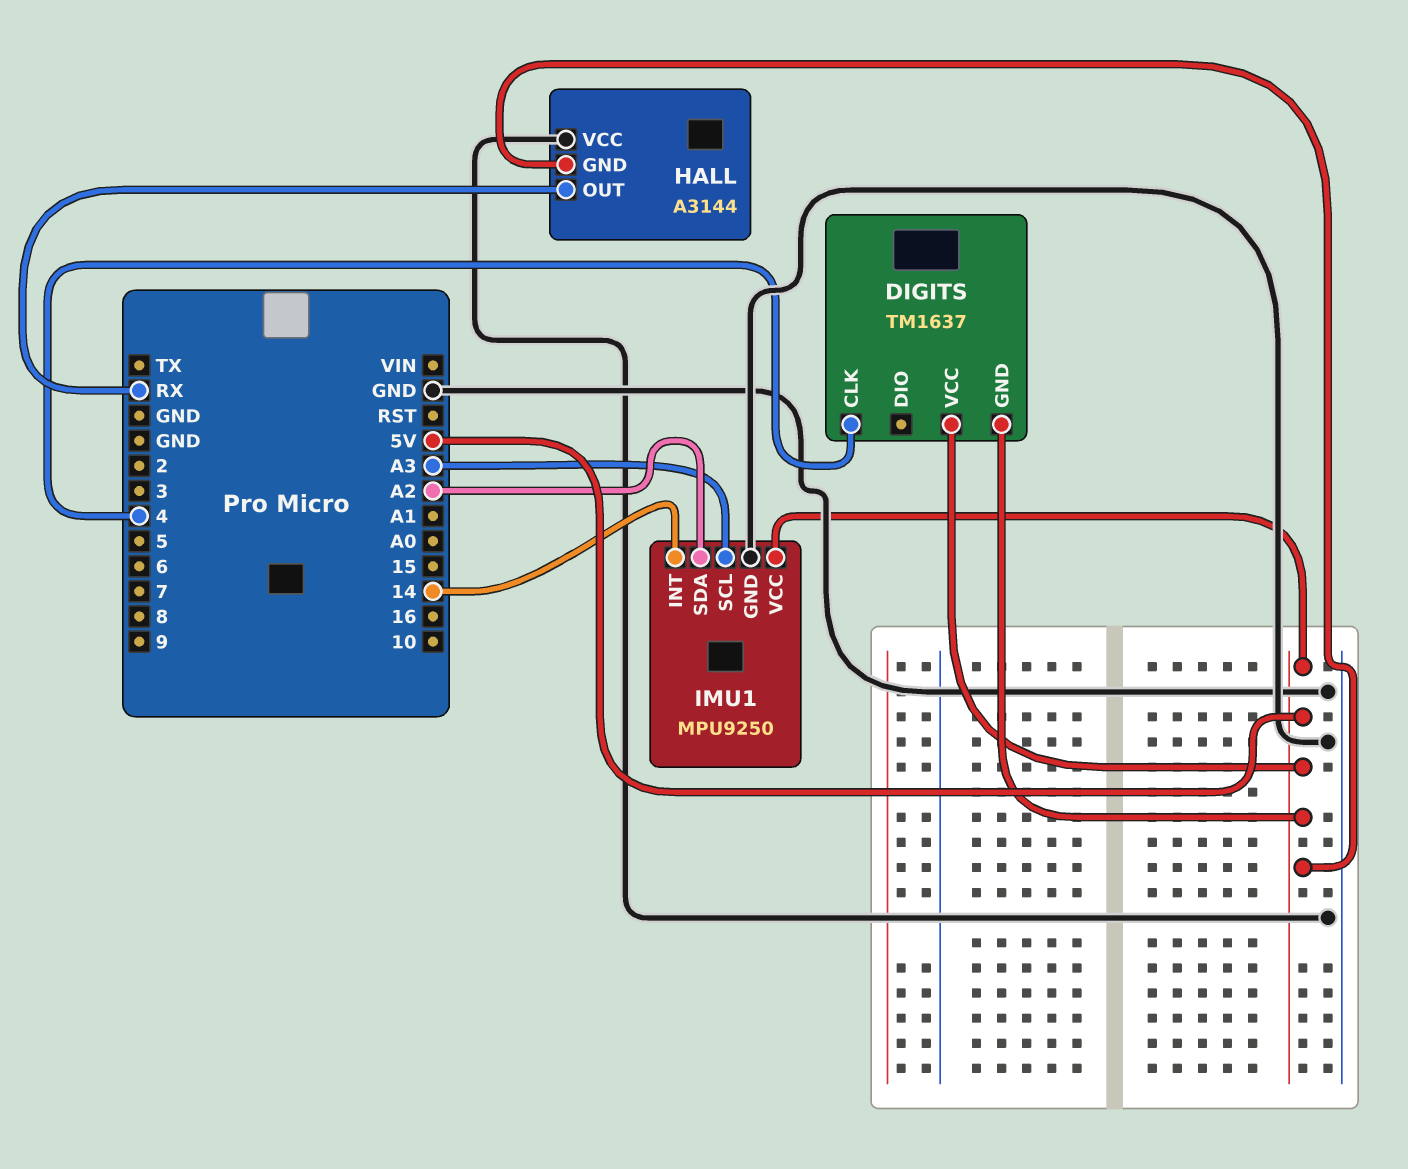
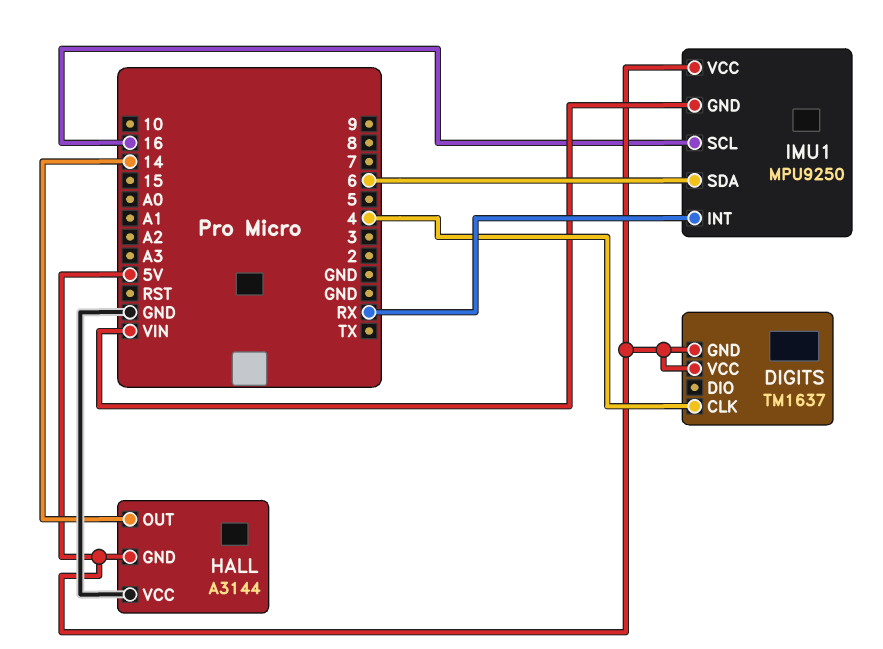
HALL pin OUT: RX -> 14
IMU1 pin GND: GND -> VIN
IMU1 pin INT: 14 -> RX
IMU1 pin SCL: A3 -> 16
IMU1 pin SDA: A2 -> 6

